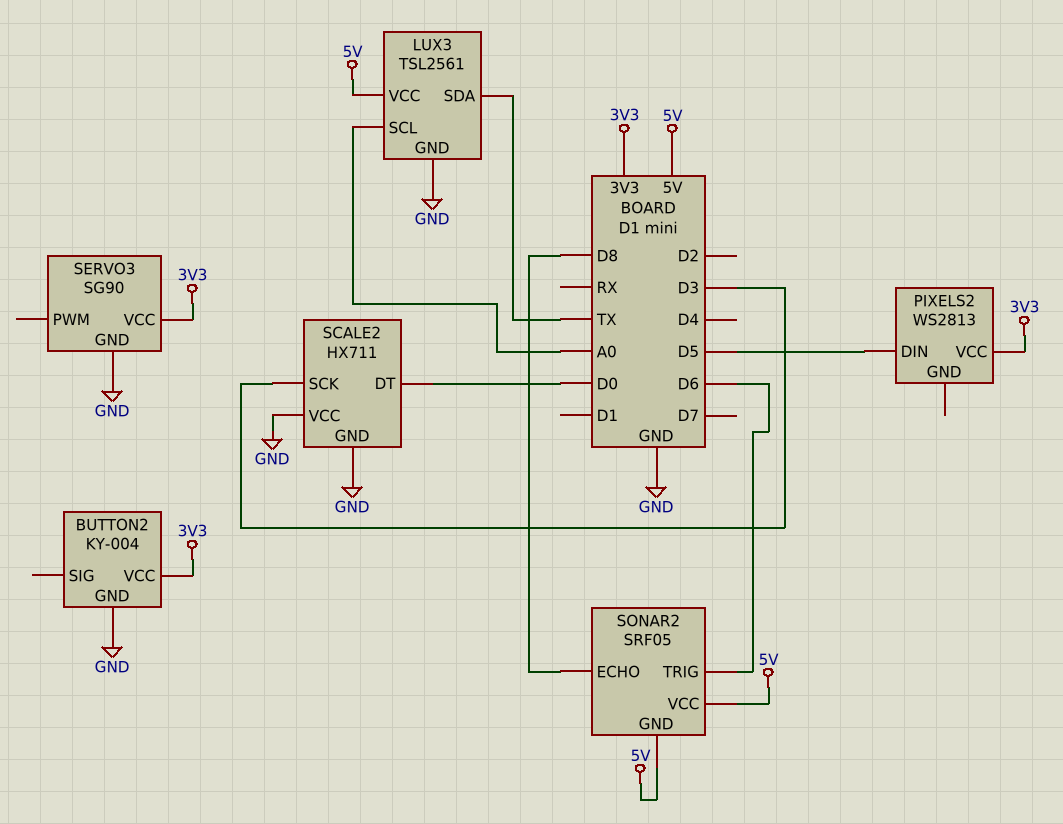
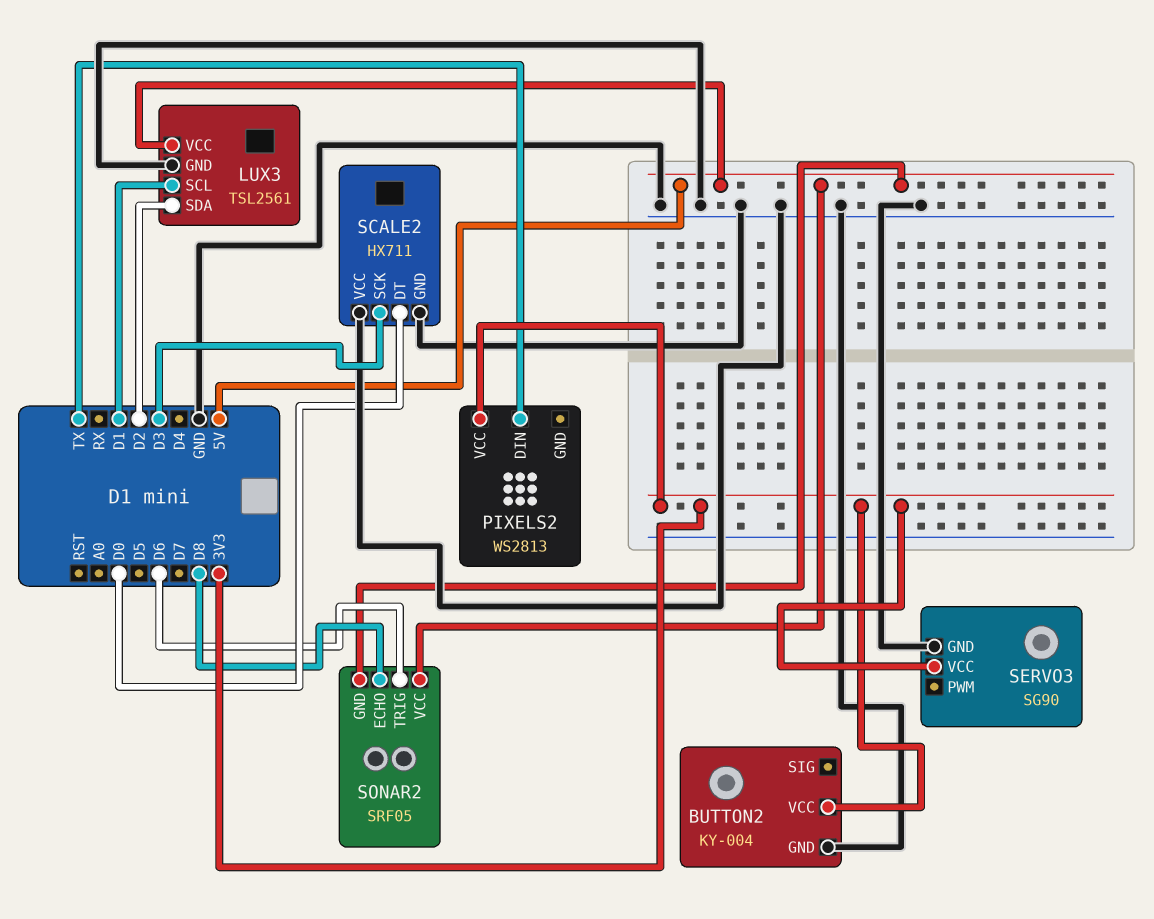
LUX3 pin SCL: A0 -> D1
LUX3 pin SDA: TX -> D2
PIXELS2 pin DIN: D5 -> TX

